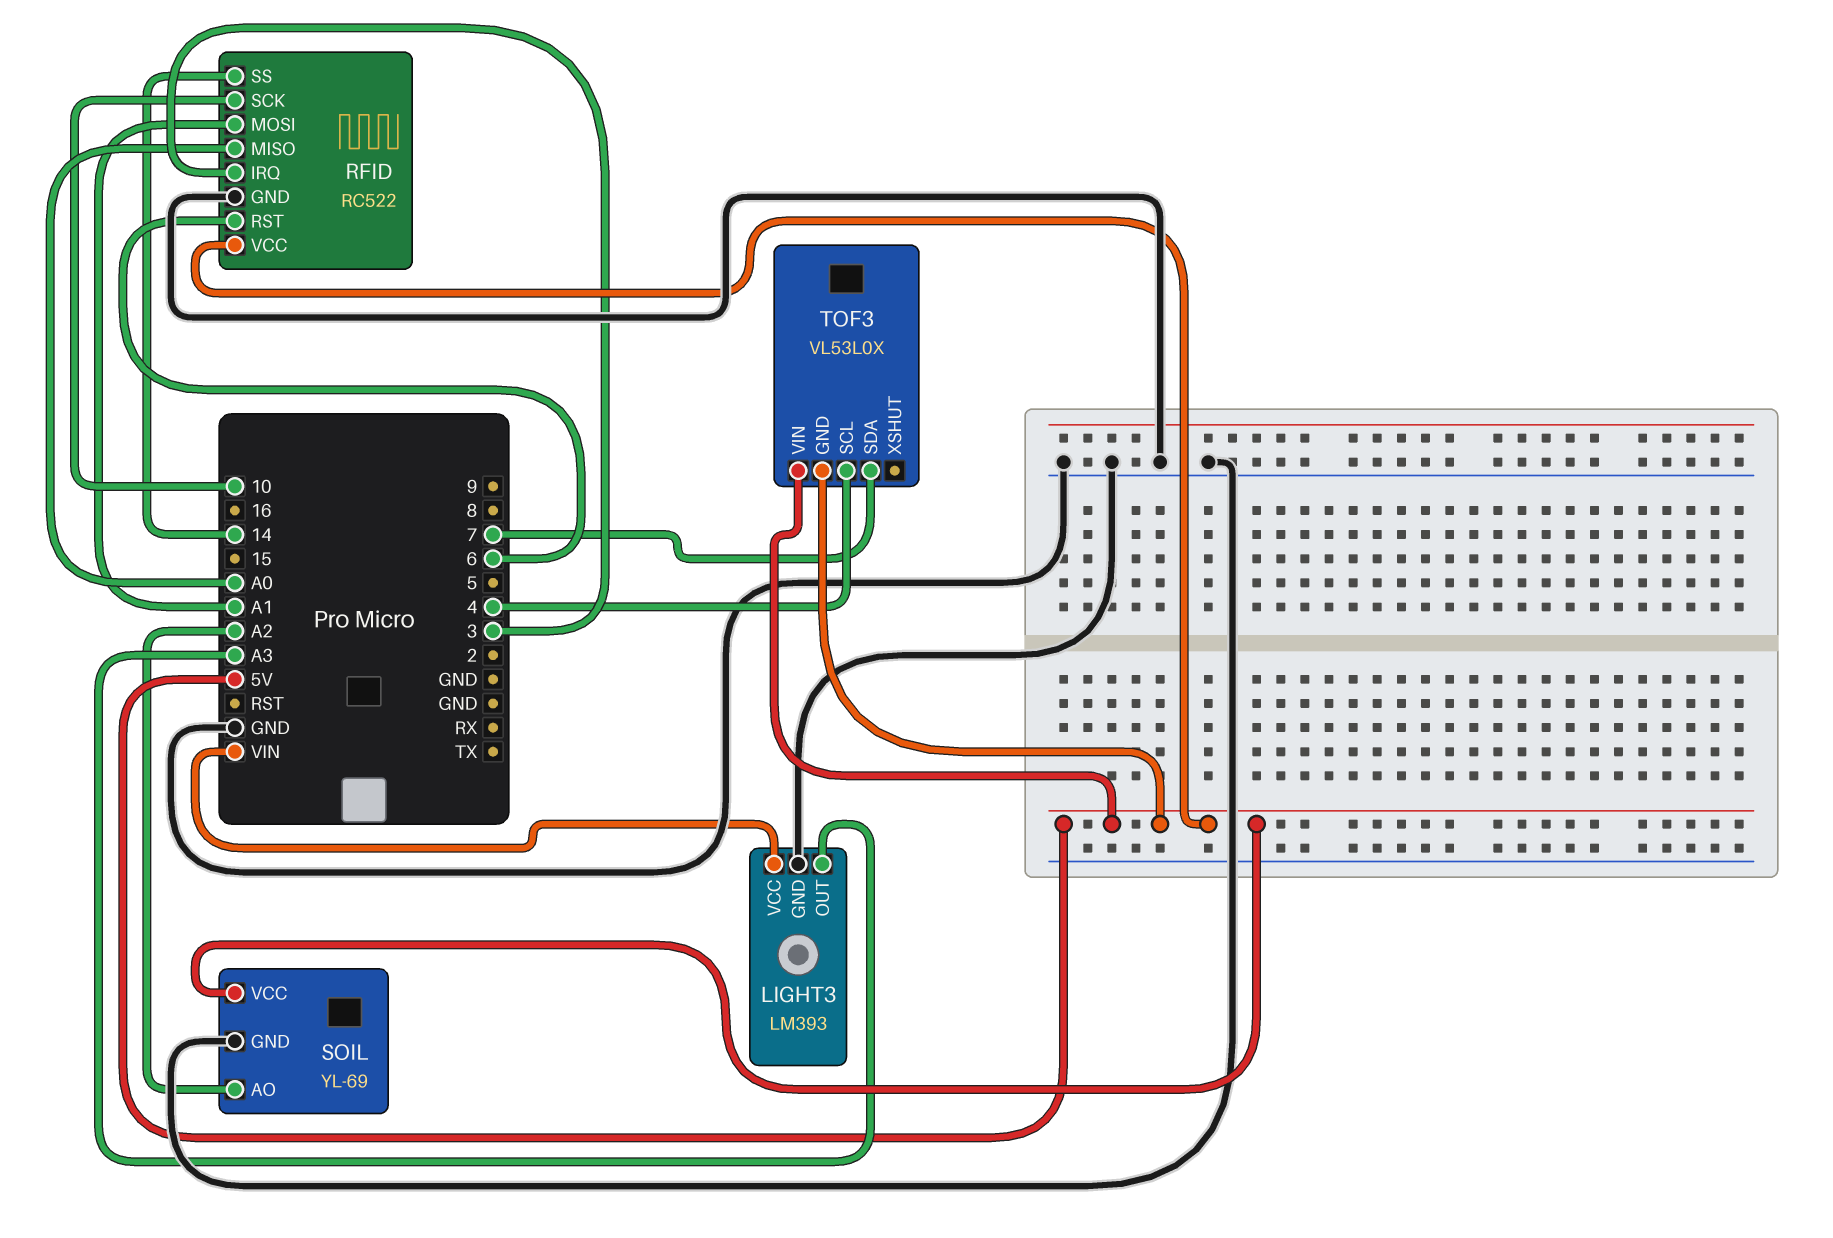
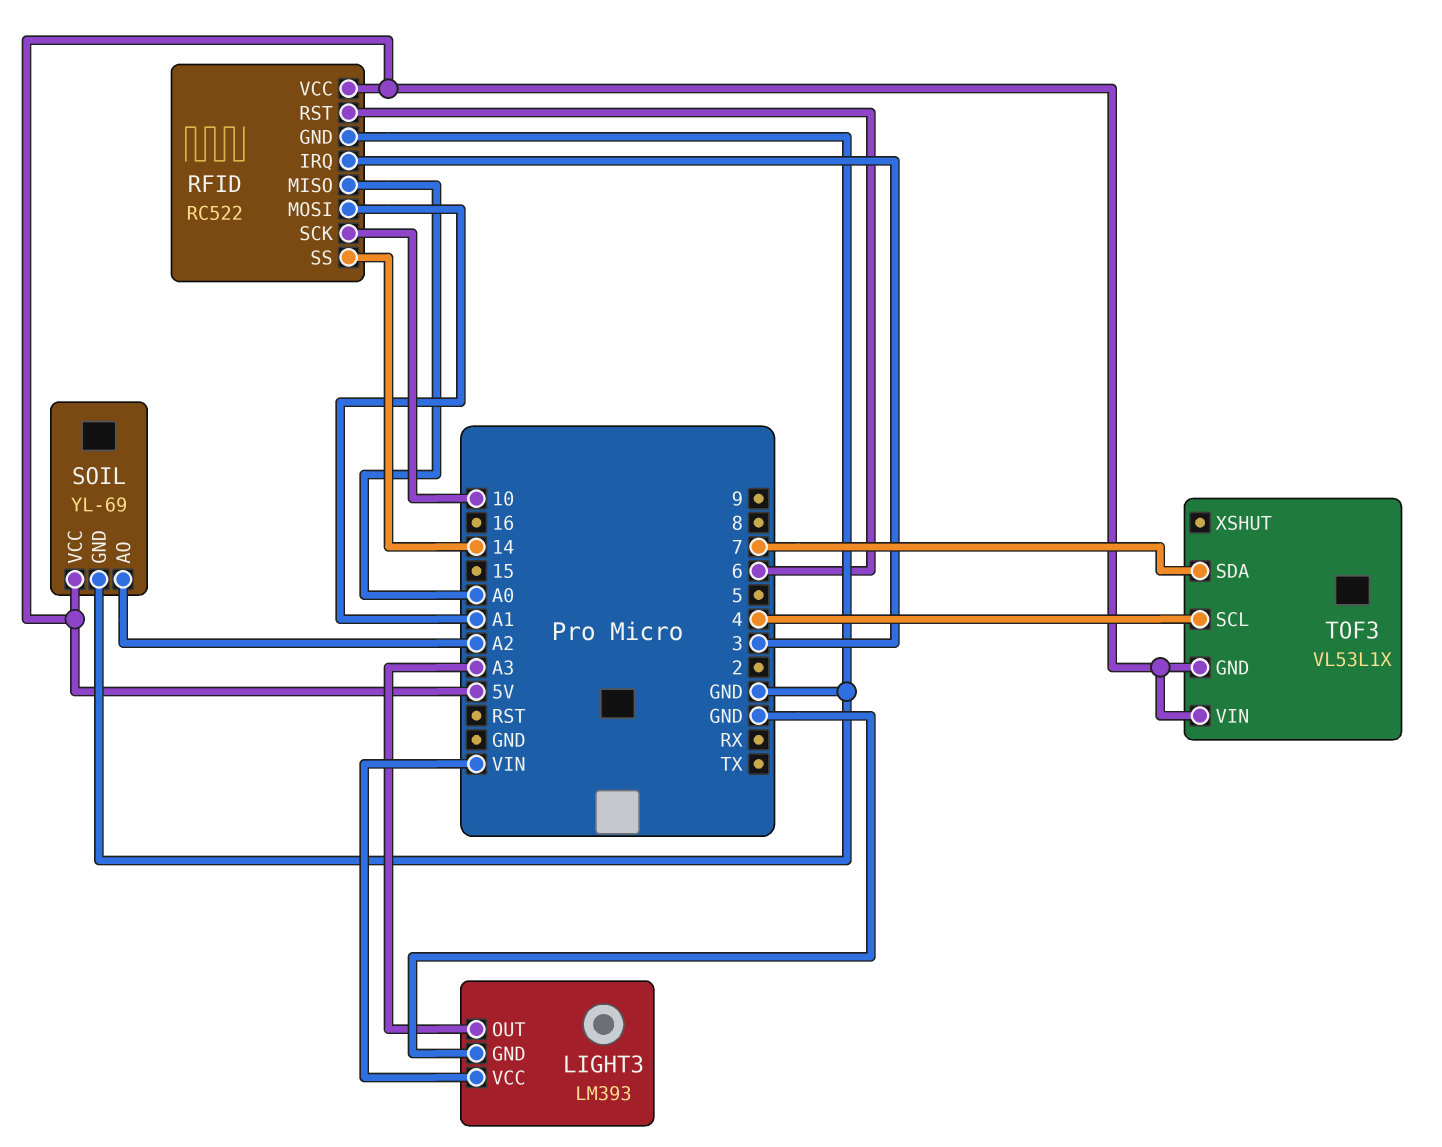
TOF3: VL53L0X -> VL53L1X

